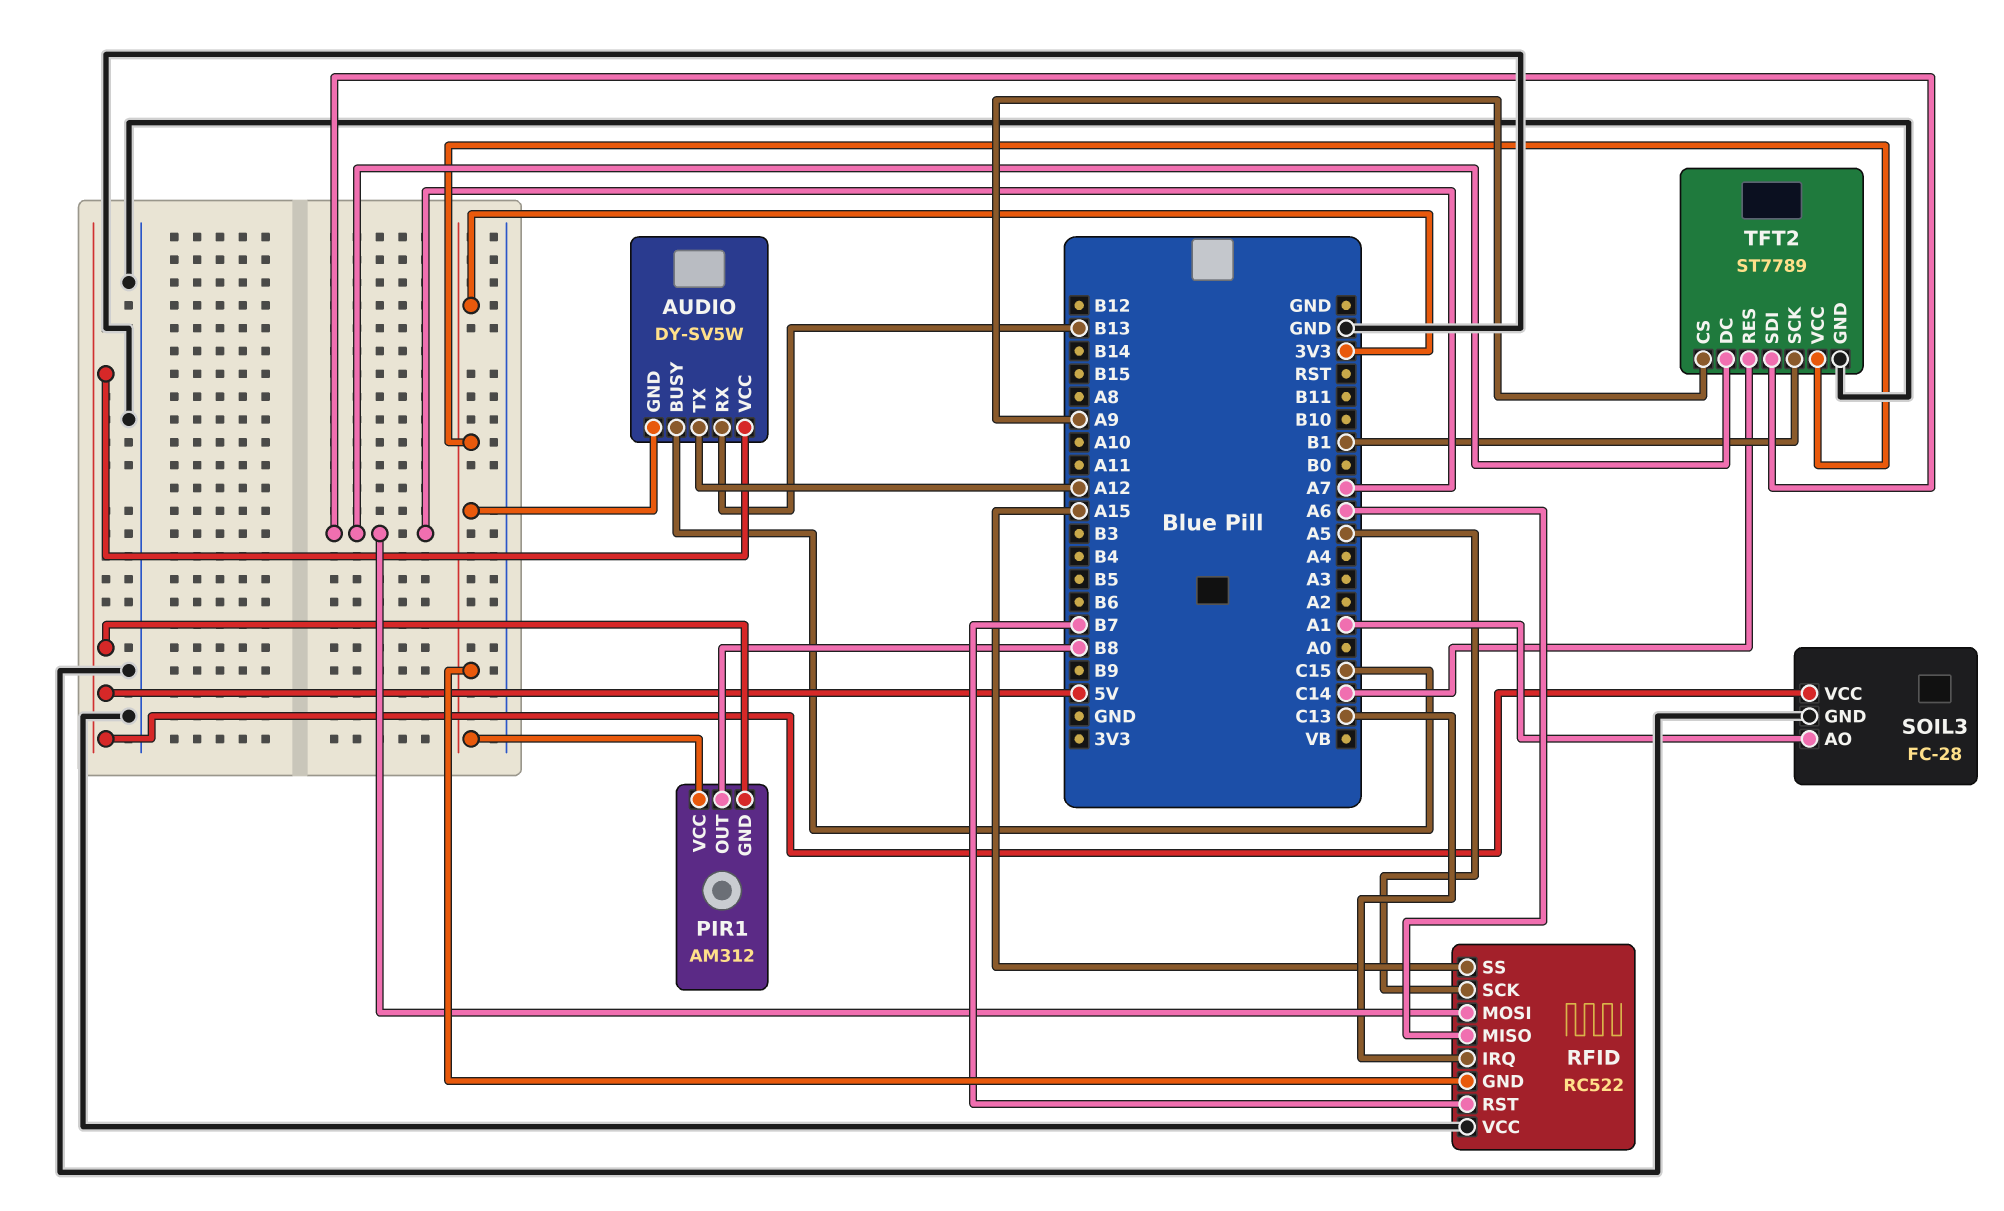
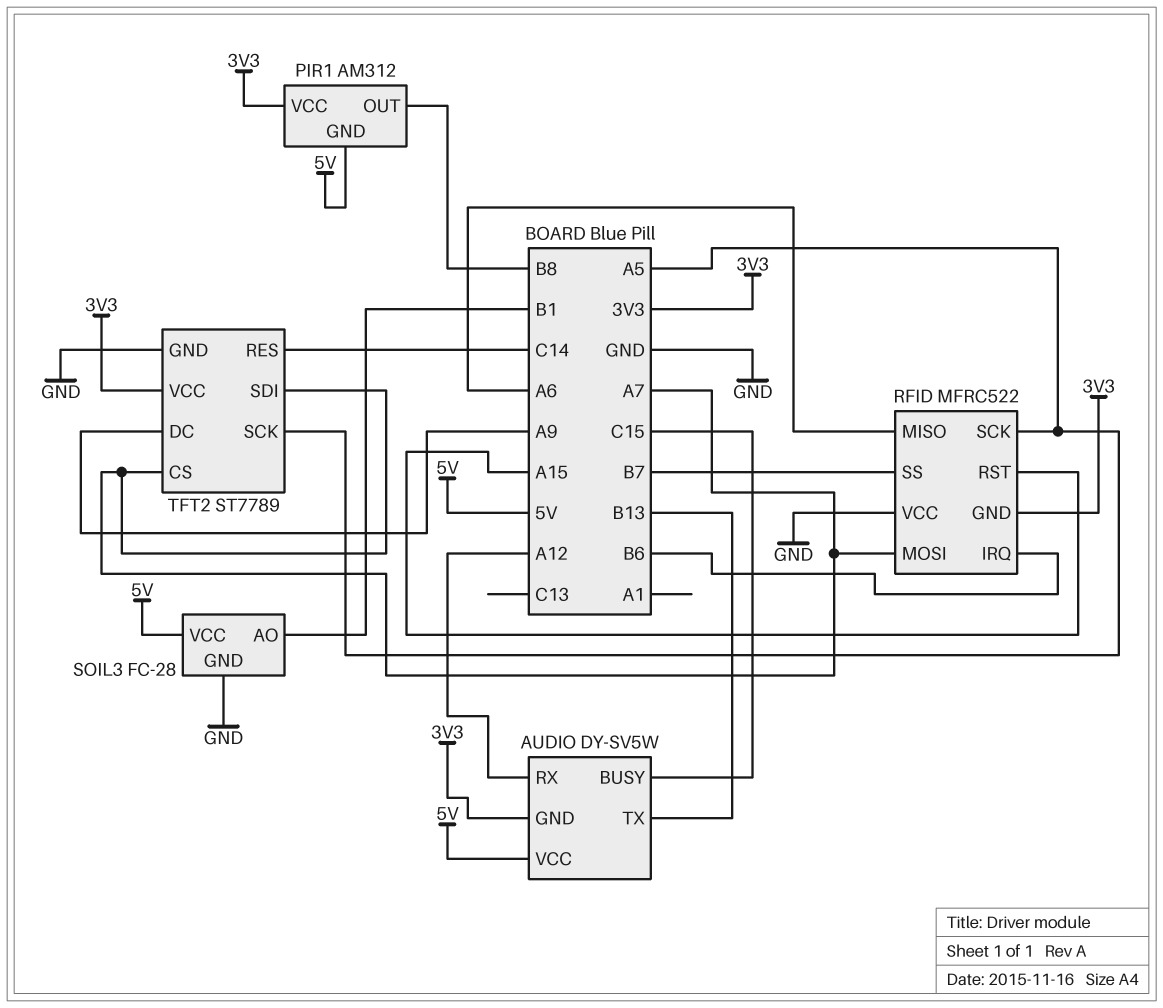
AUDIO pin RX: B13 -> A12
AUDIO pin TX: A12 -> B13
RFID: RC522 -> MFRC522
RFID pin IRQ: C13 -> B6
RFID pin RST: B7 -> A15
RFID pin SS: A15 -> B7
SOIL3 pin AO: A1 -> B1
TFT2 pin CS: A9 -> A7
TFT2 pin DC: A7 -> A9
TFT2 pin SCK: B1 -> A5

